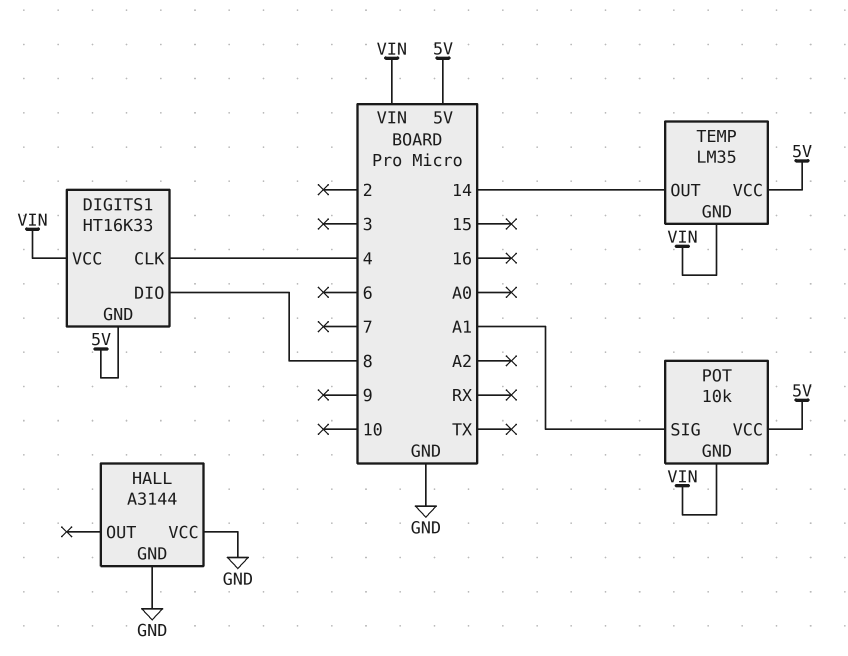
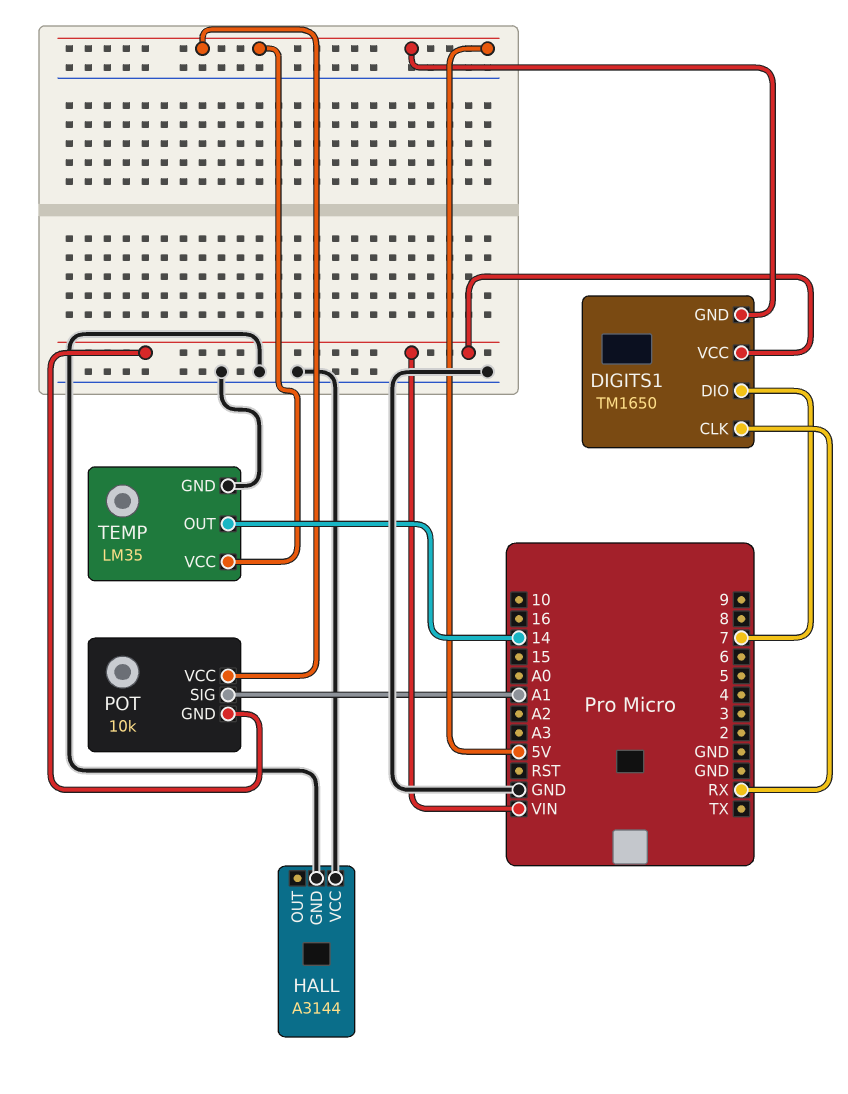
DIGITS1: HT16K33 -> TM1650
DIGITS1 pin CLK: 4 -> RX
DIGITS1 pin DIO: 8 -> 7
TEMP pin GND: VIN -> GND

